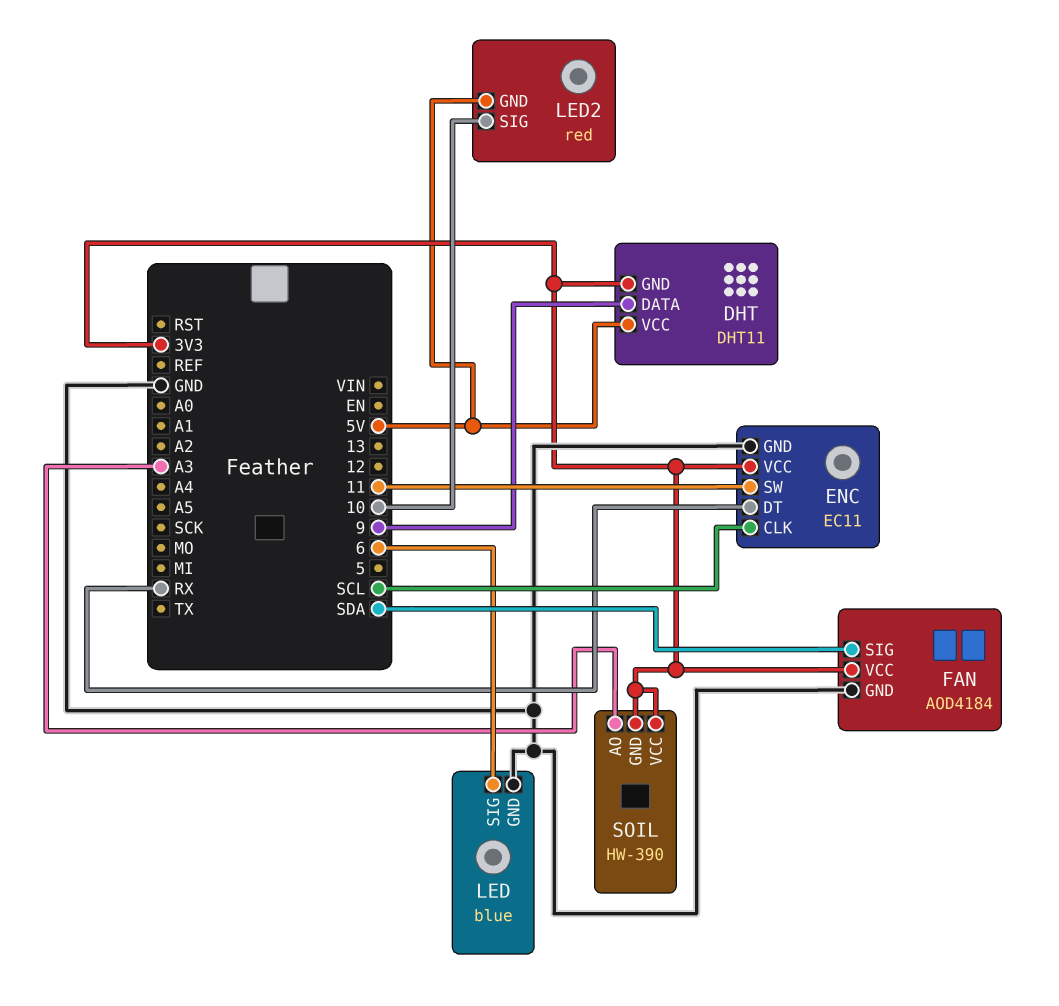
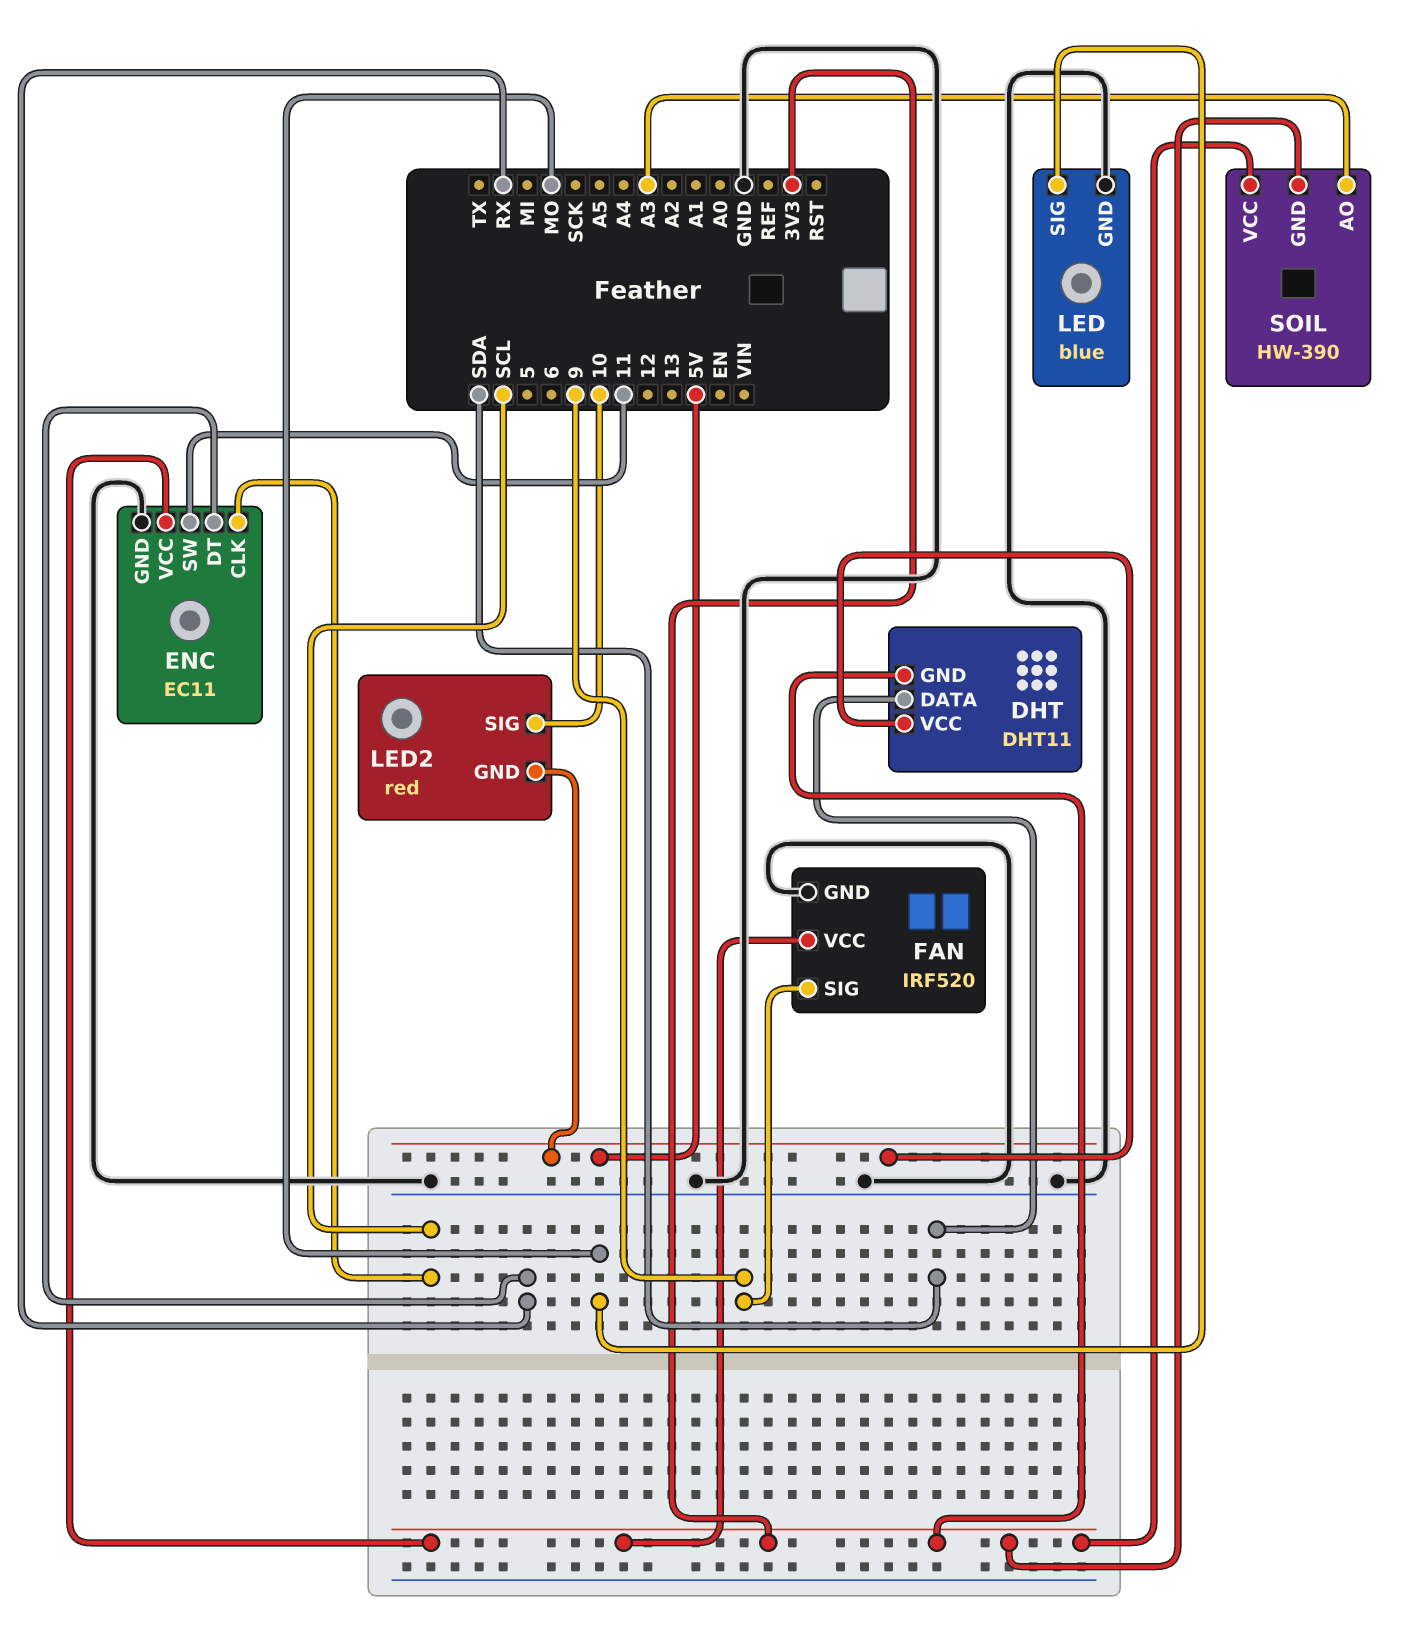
DHT pin DATA: 9 -> SDA
FAN: AOD4184 -> IRF520
FAN pin SIG: SDA -> 9
LED pin SIG: 6 -> MO

